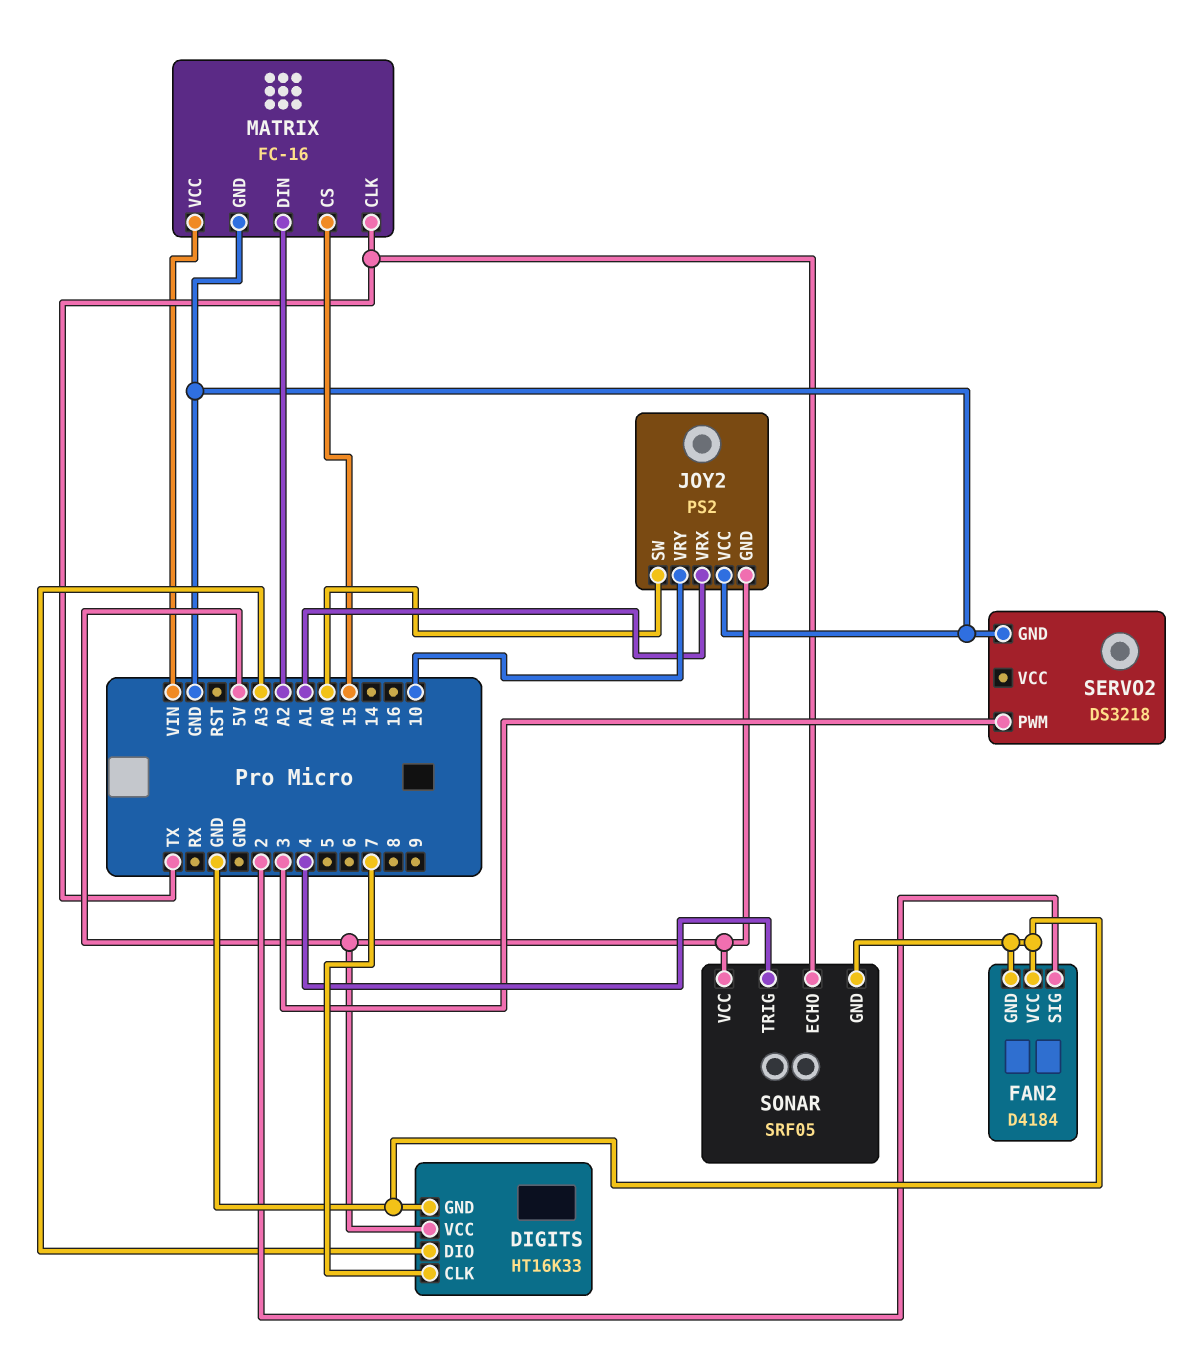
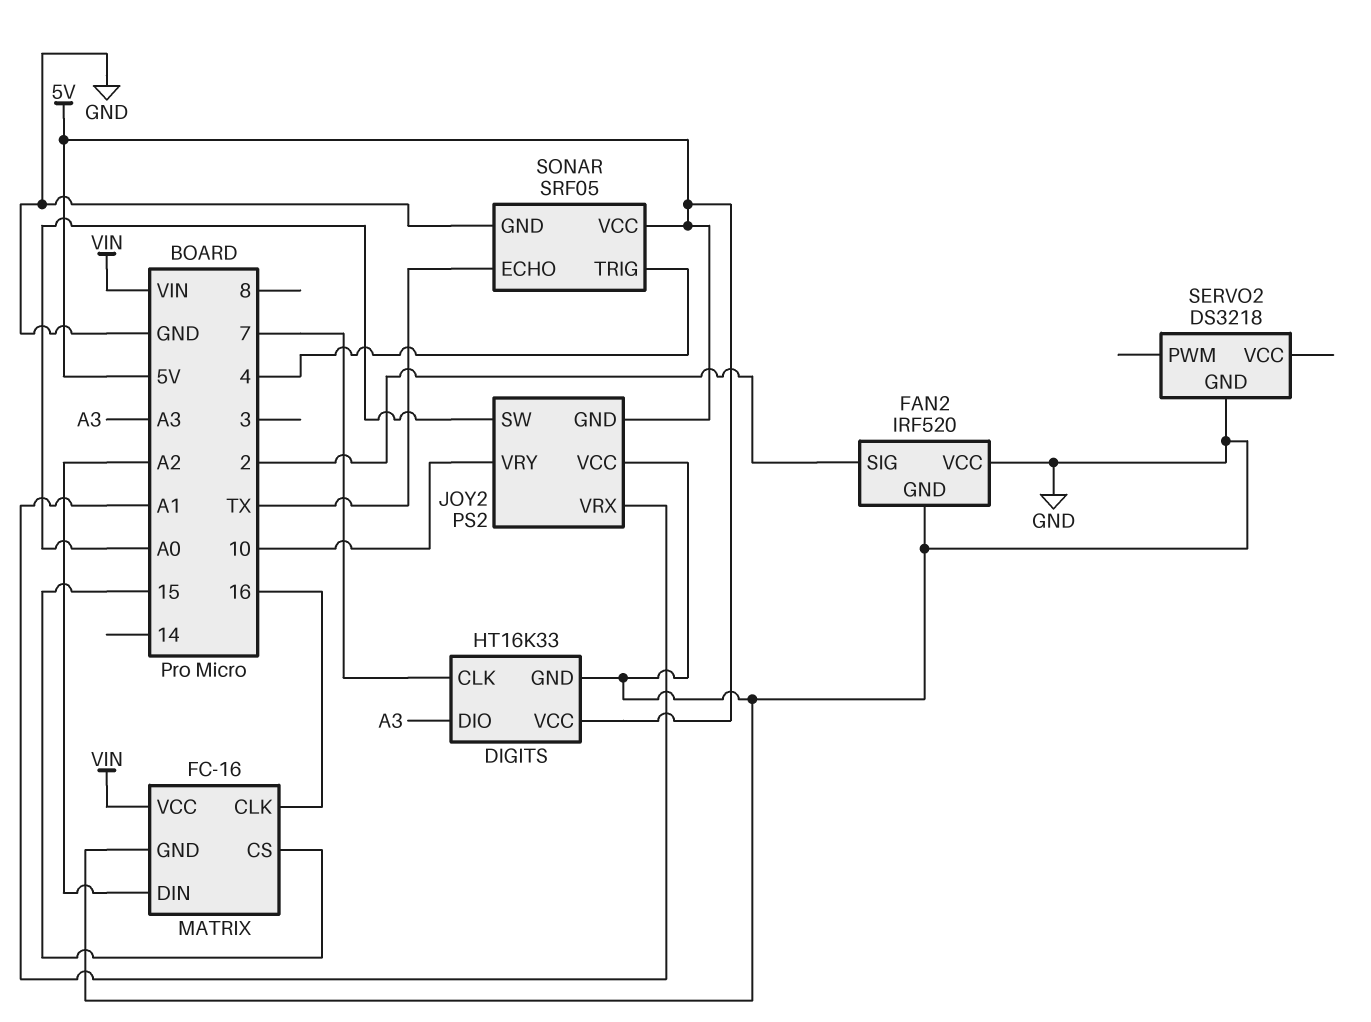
FAN2: D4184 -> IRF520
MATRIX pin CLK: TX -> 16
SERVO2 pin PWM: 3 -> none

